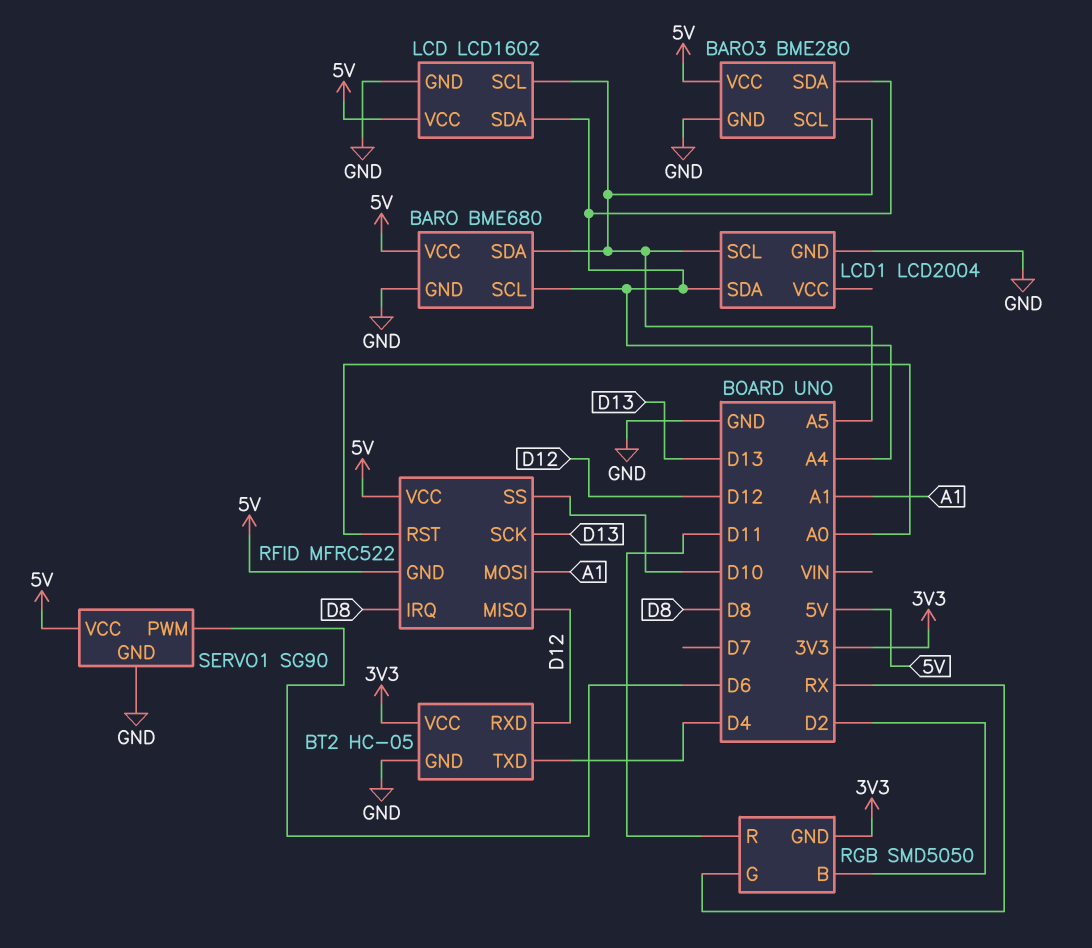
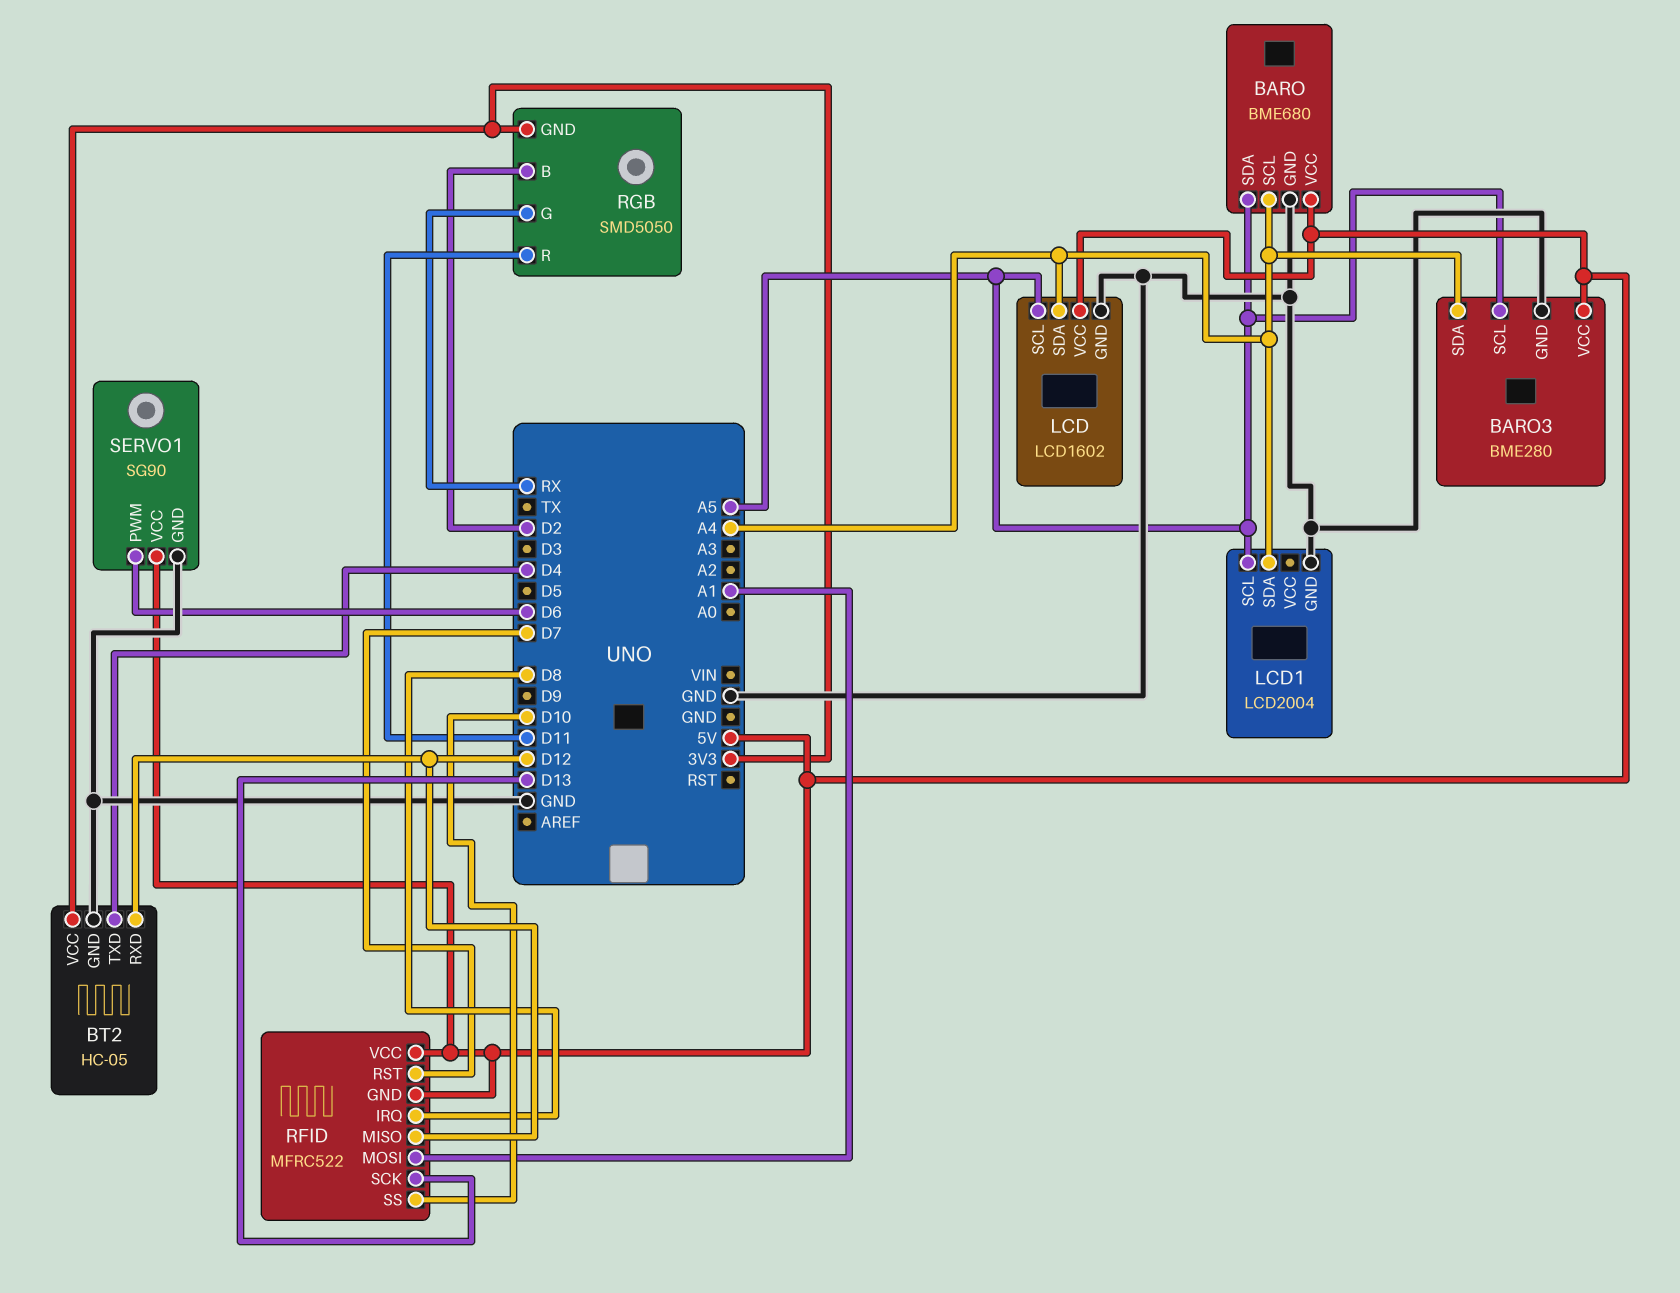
RFID pin RST: A0 -> D7

